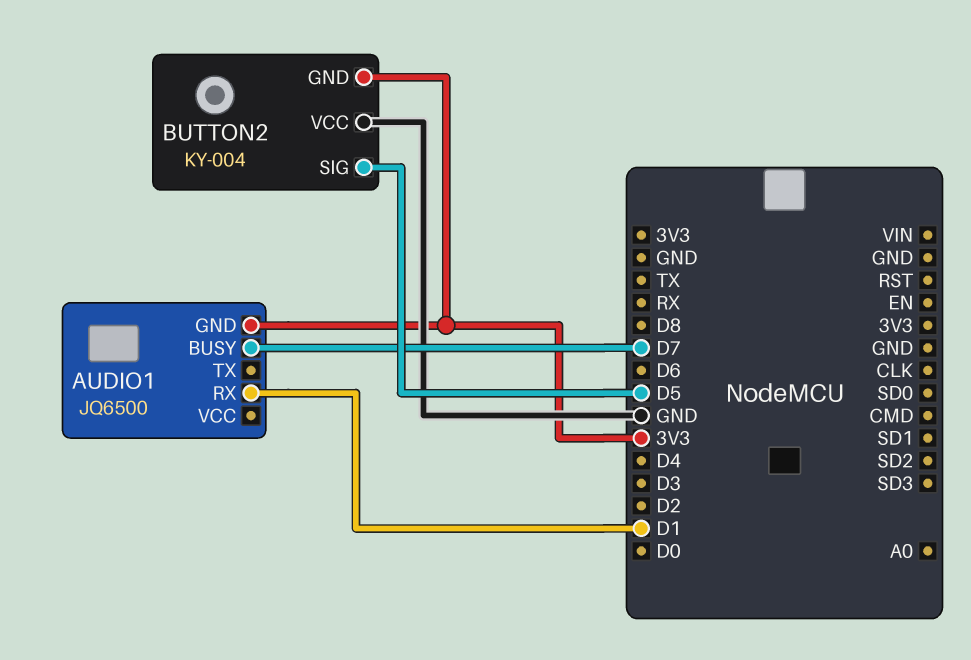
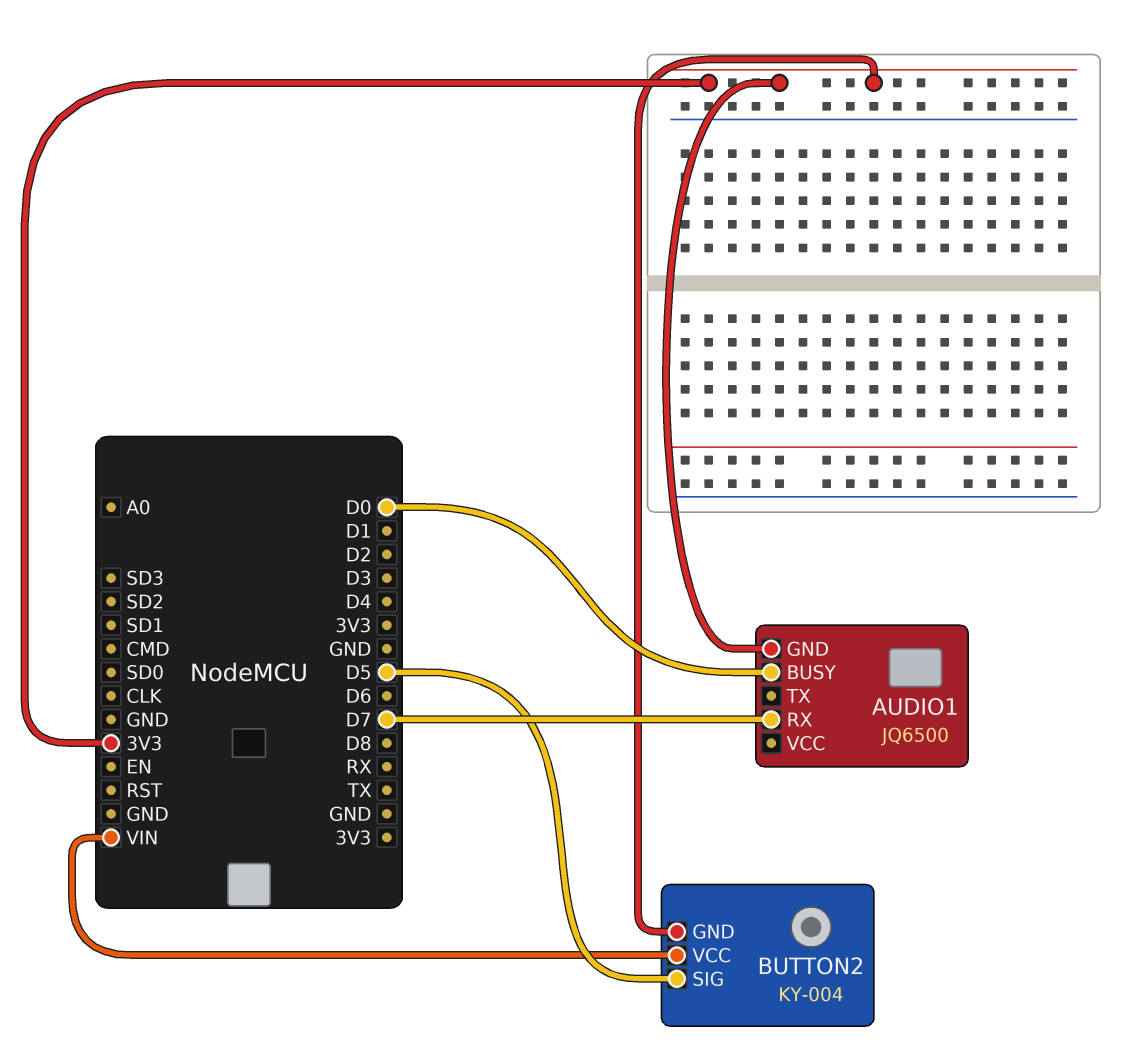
AUDIO1 pin BUSY: D7 -> D0
AUDIO1 pin RX: D1 -> D7
BUTTON2 pin VCC: GND -> VIN

